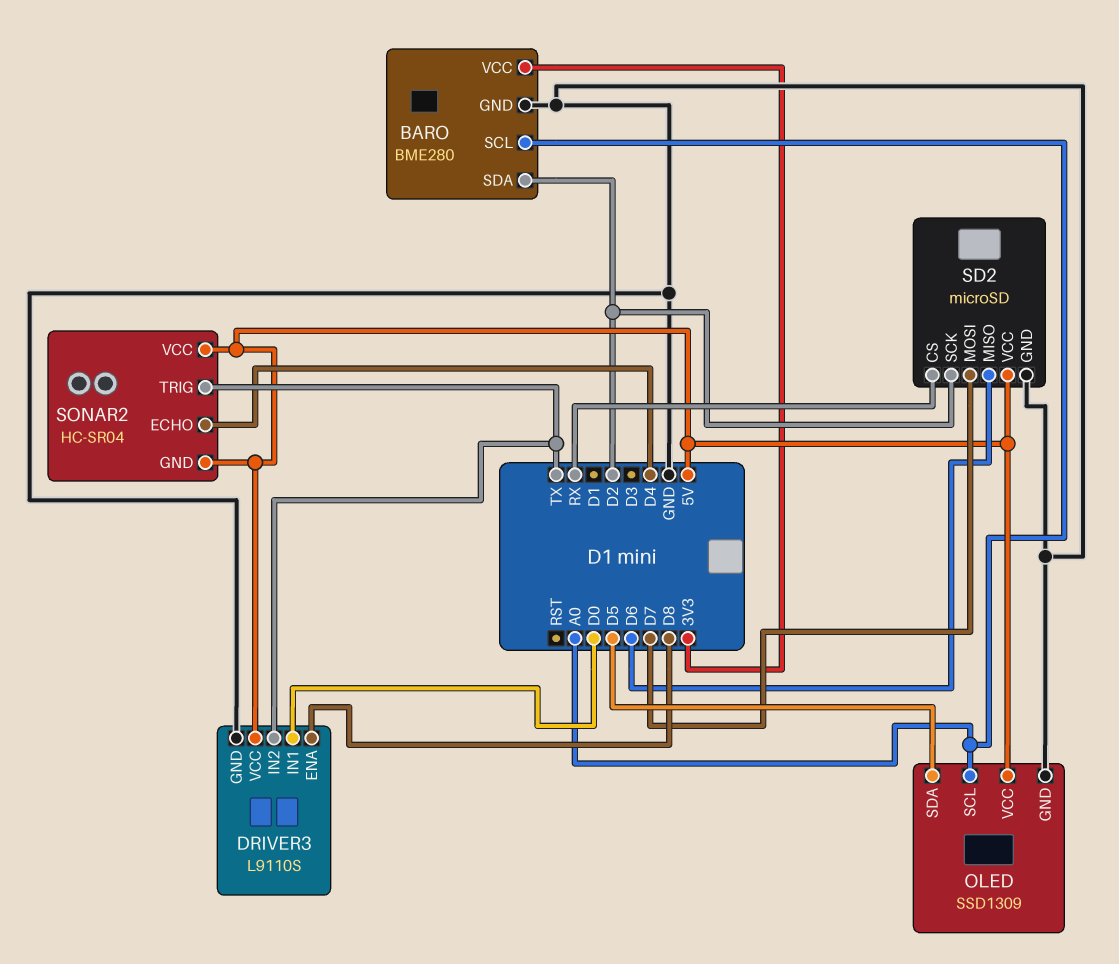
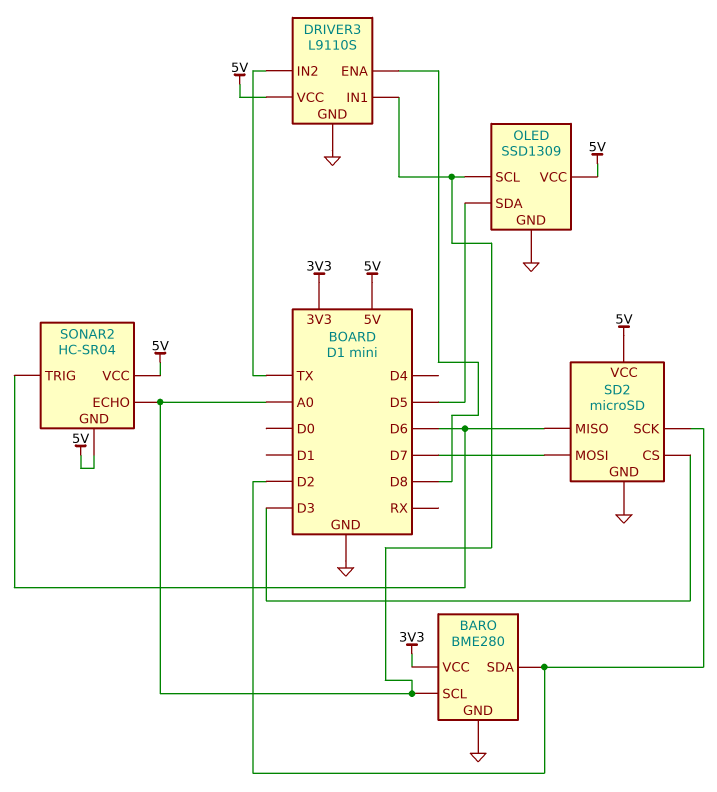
DRIVER3 pin IN1: D0 -> A0
SD2 pin CS: RX -> D3
SONAR2 pin ECHO: D4 -> A0
SONAR2 pin TRIG: TX -> D6

